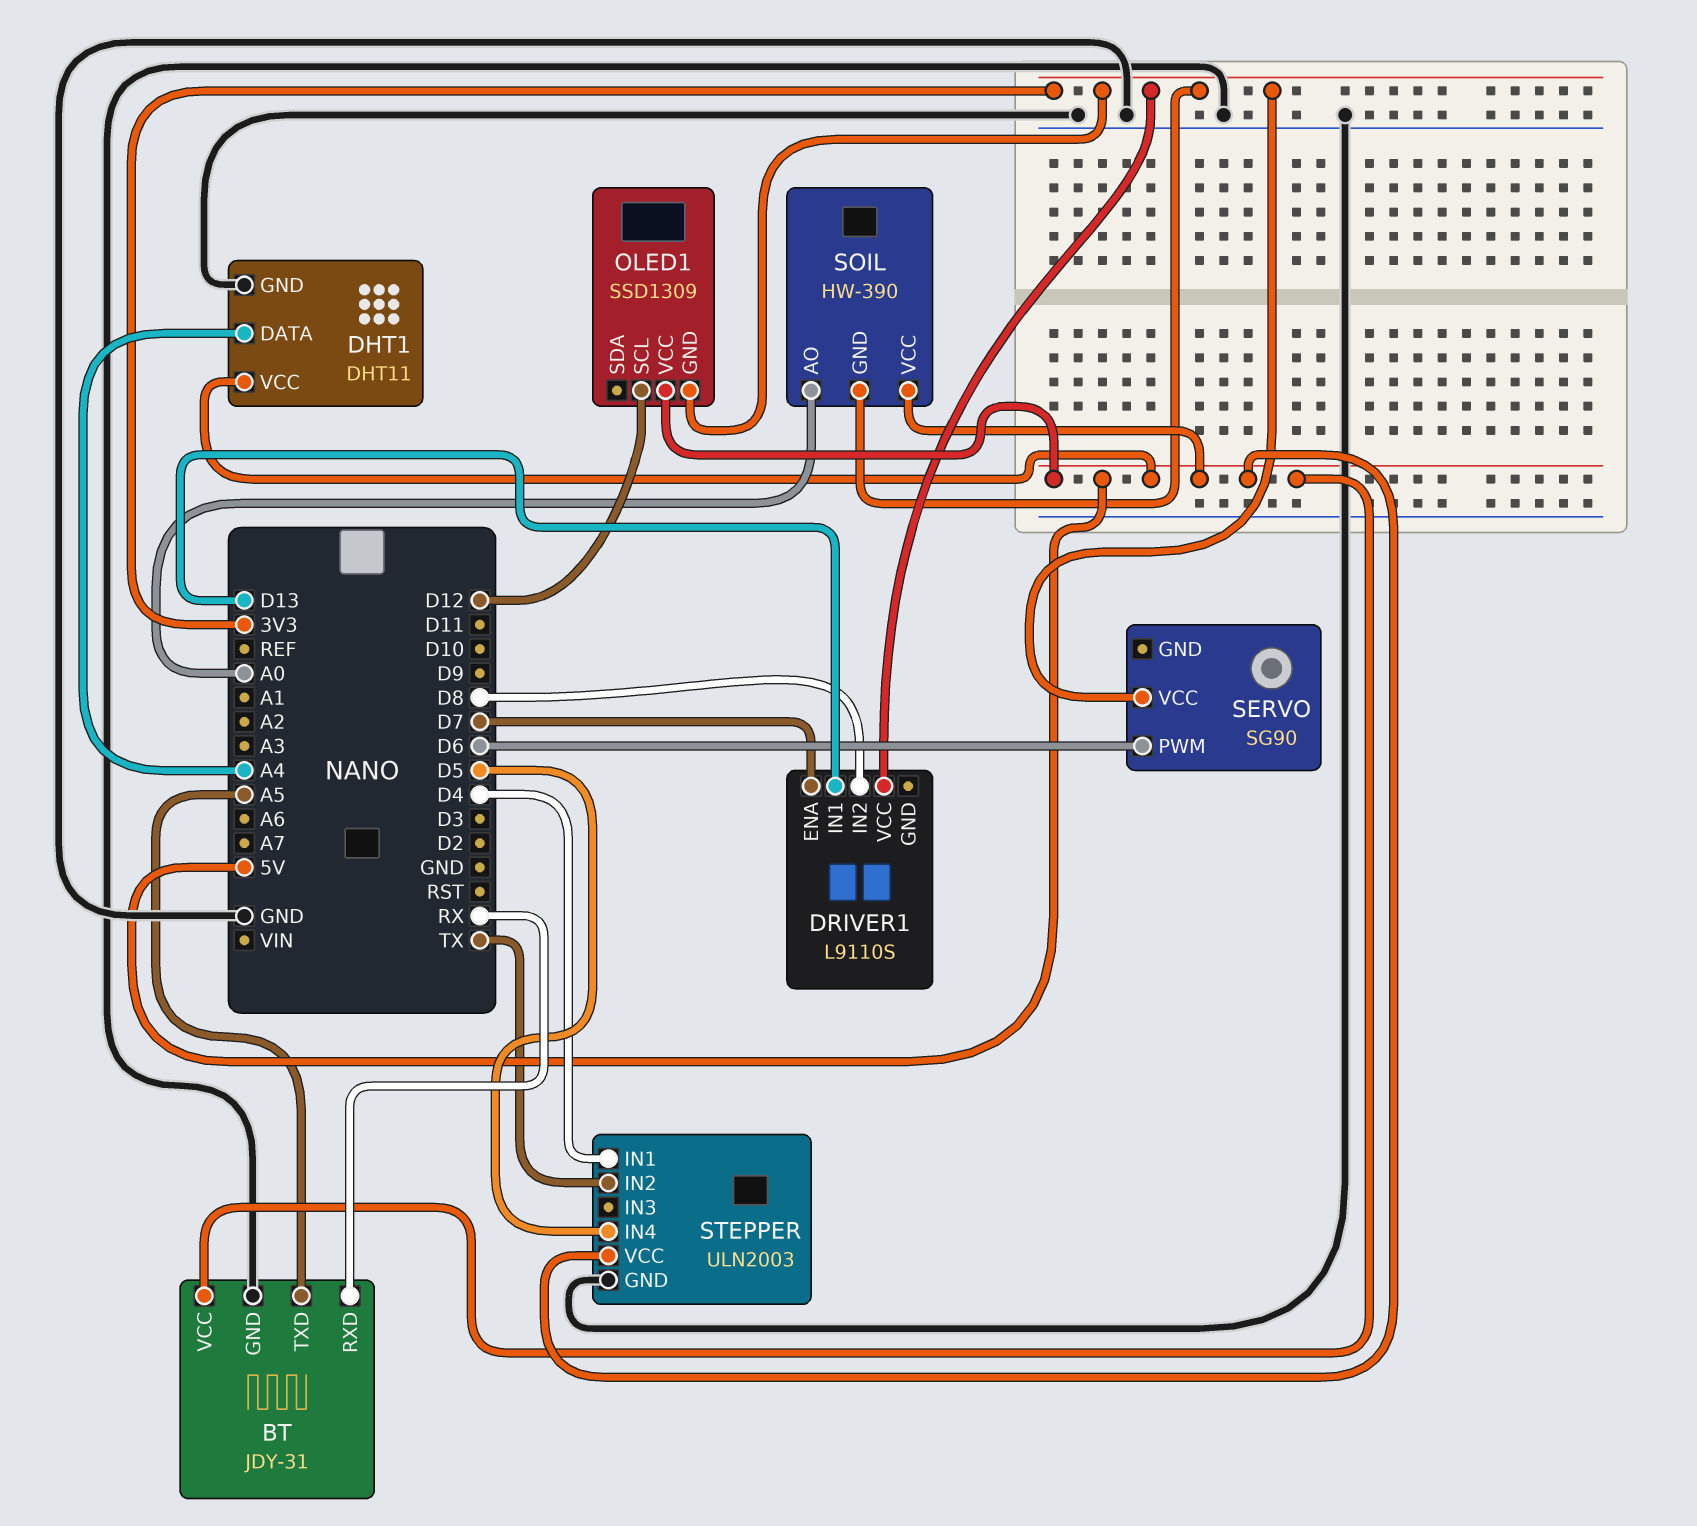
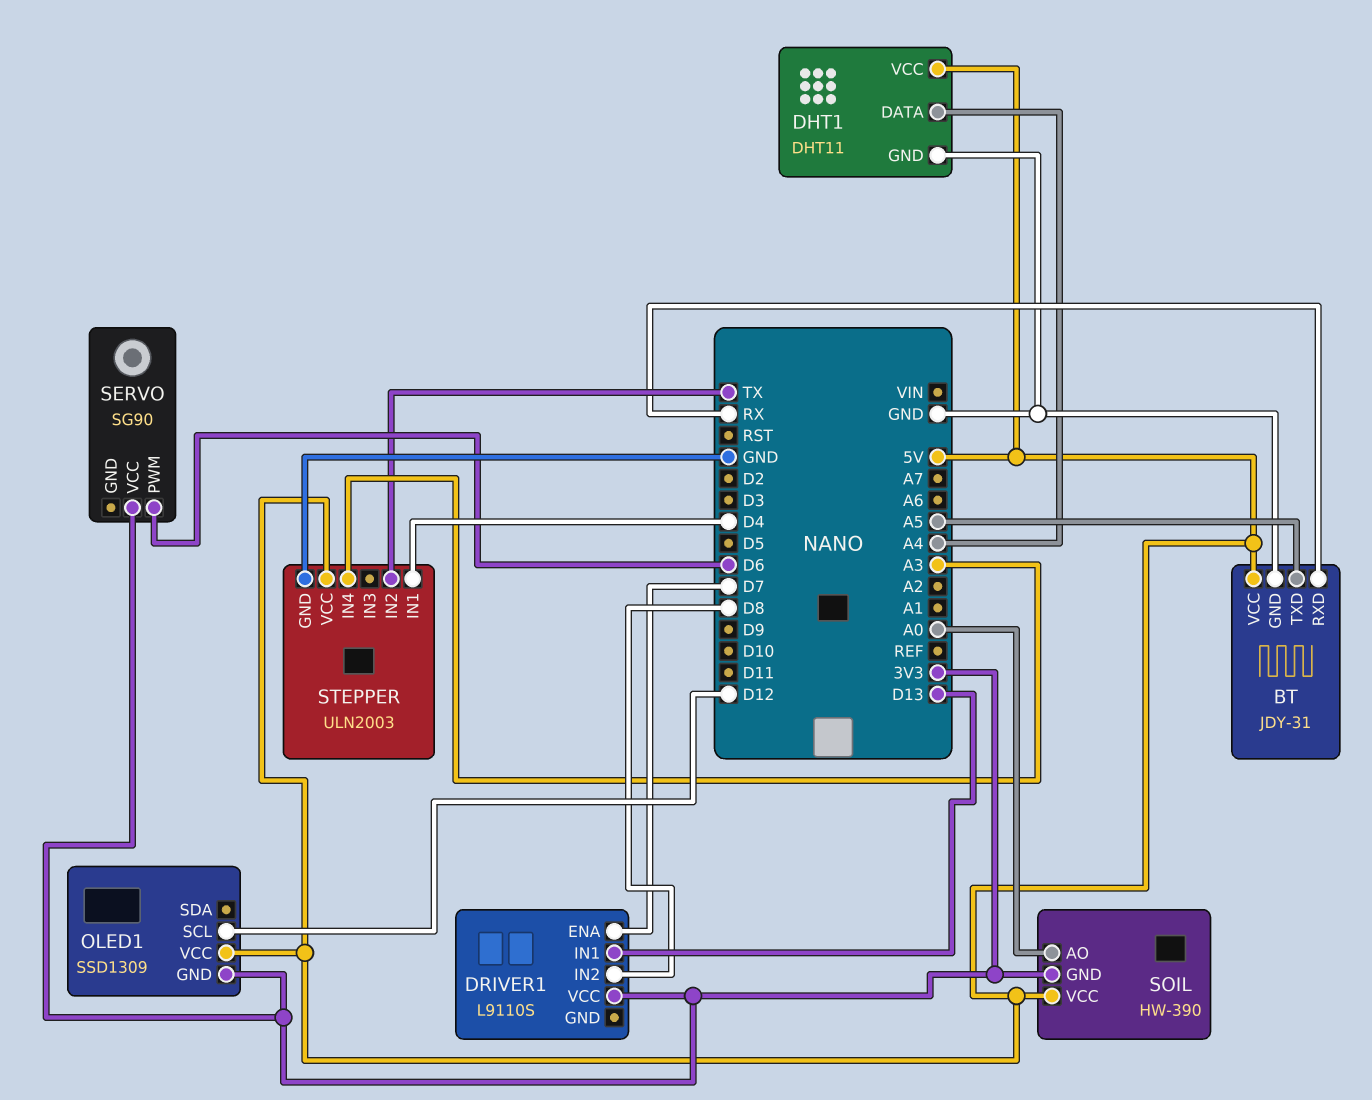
STEPPER pin IN4: D5 -> A3

